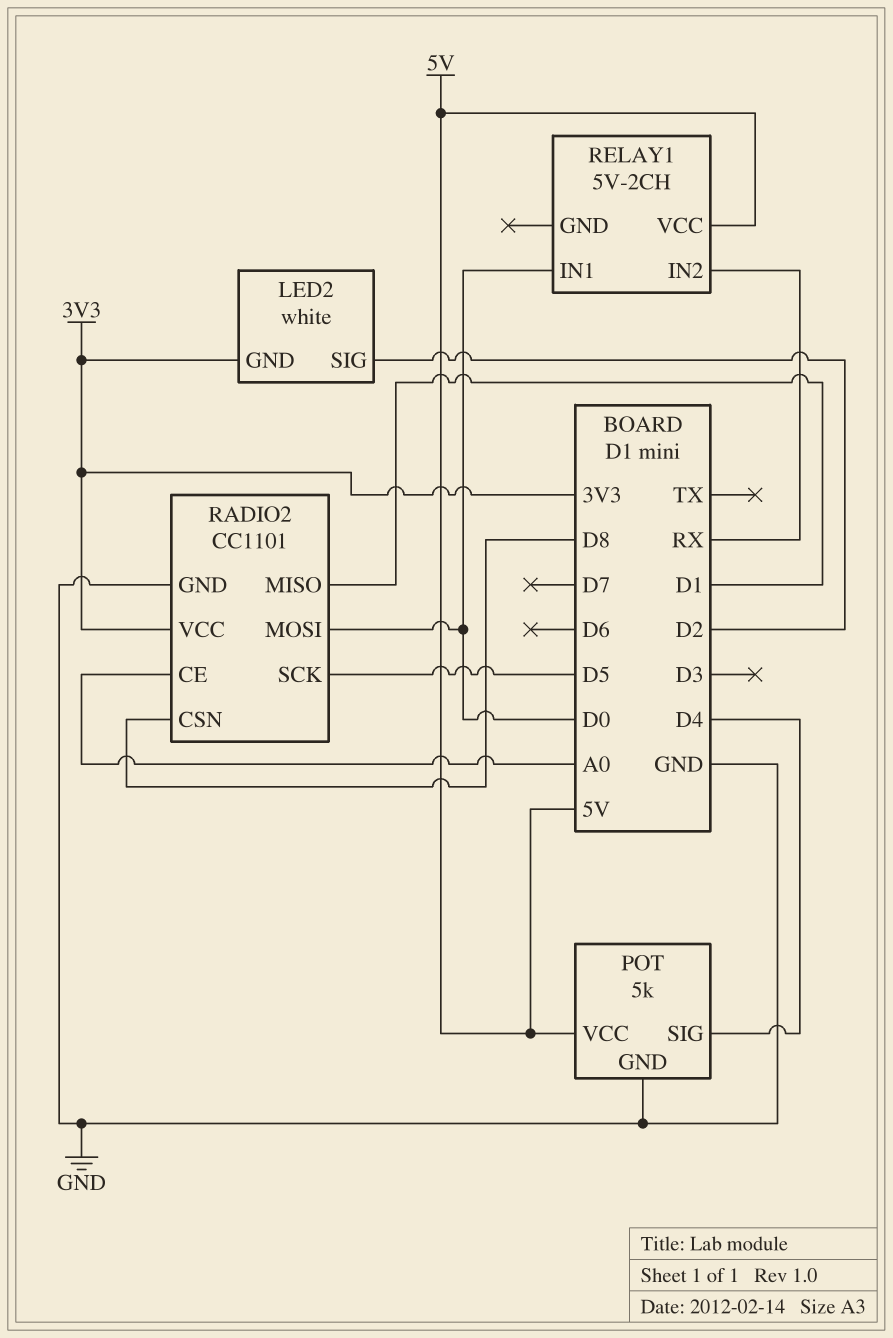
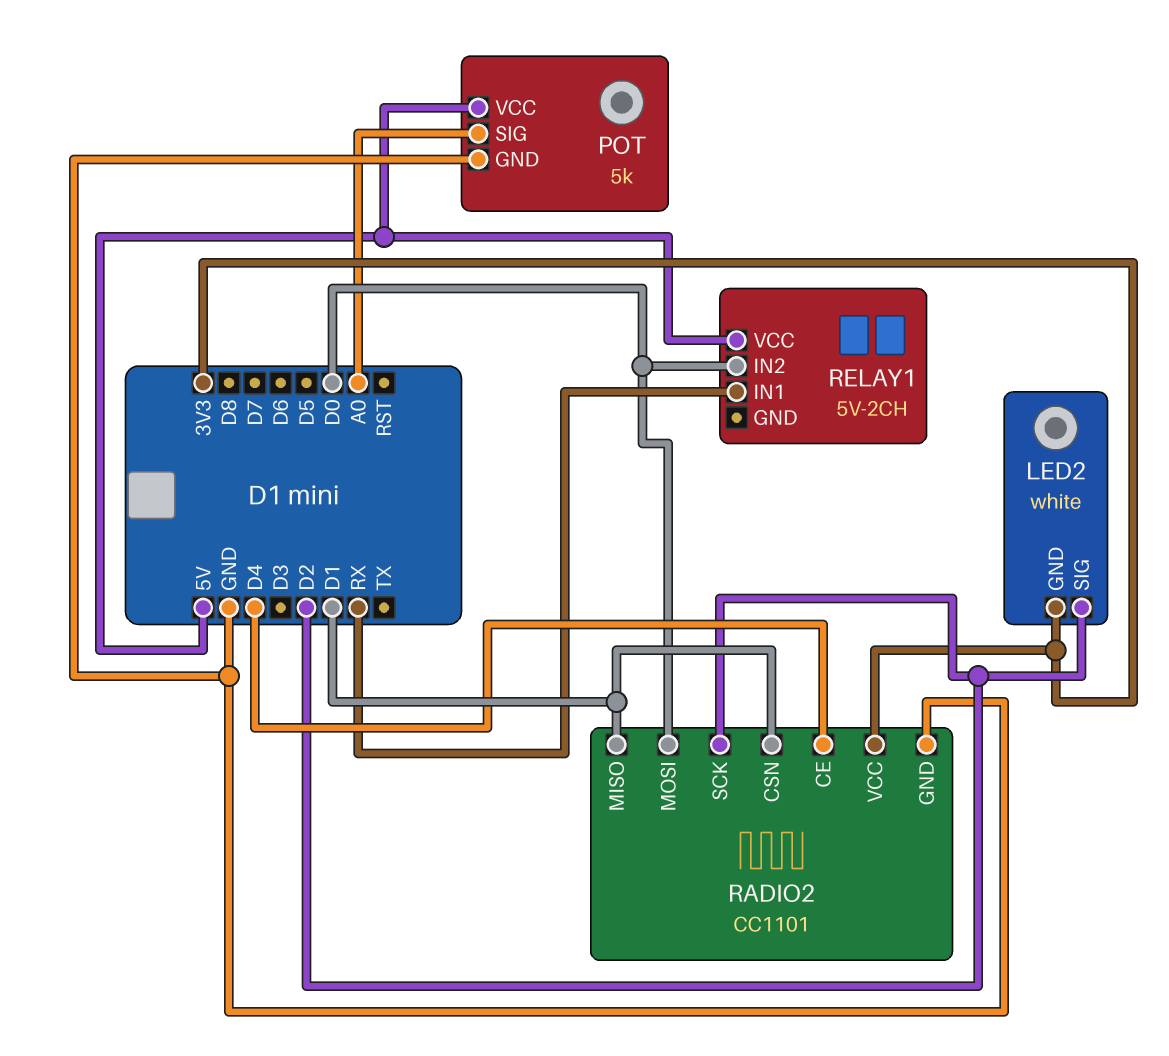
POT pin SIG: D4 -> A0
RADIO2 pin CE: A0 -> D4
RADIO2 pin CSN: D8 -> D1
RADIO2 pin SCK: D5 -> D2
RELAY1 pin IN1: D0 -> RX
RELAY1 pin IN2: RX -> D0

